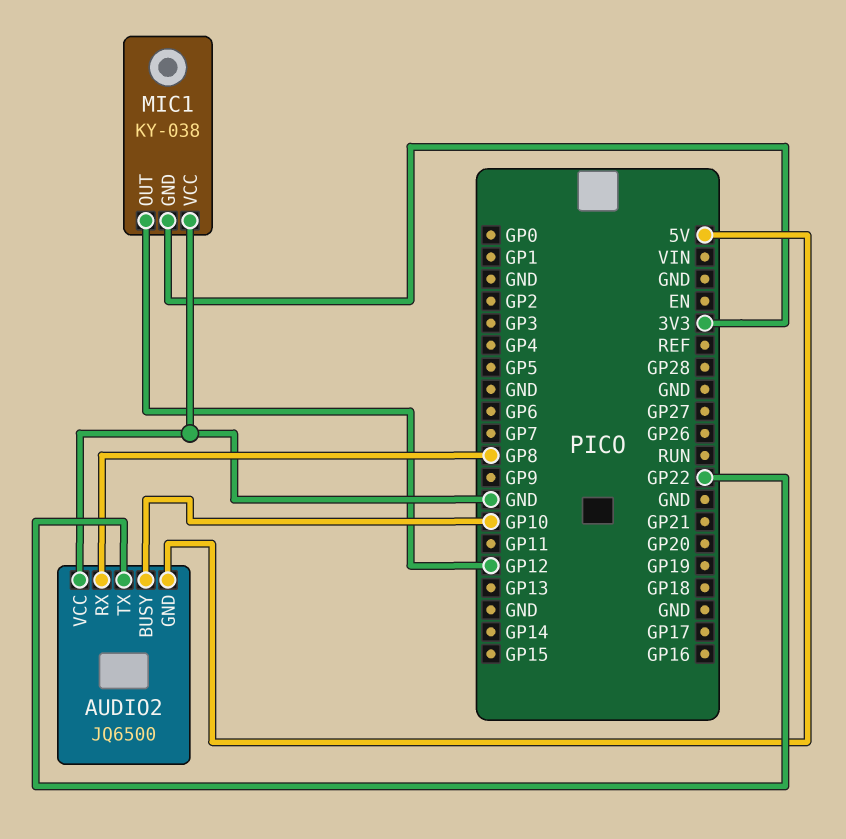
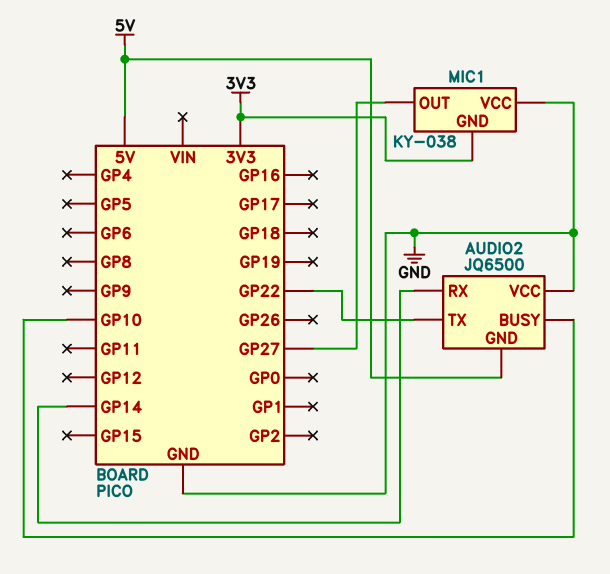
AUDIO2 pin RX: GP8 -> GP14
MIC1 pin OUT: GP12 -> GP27

